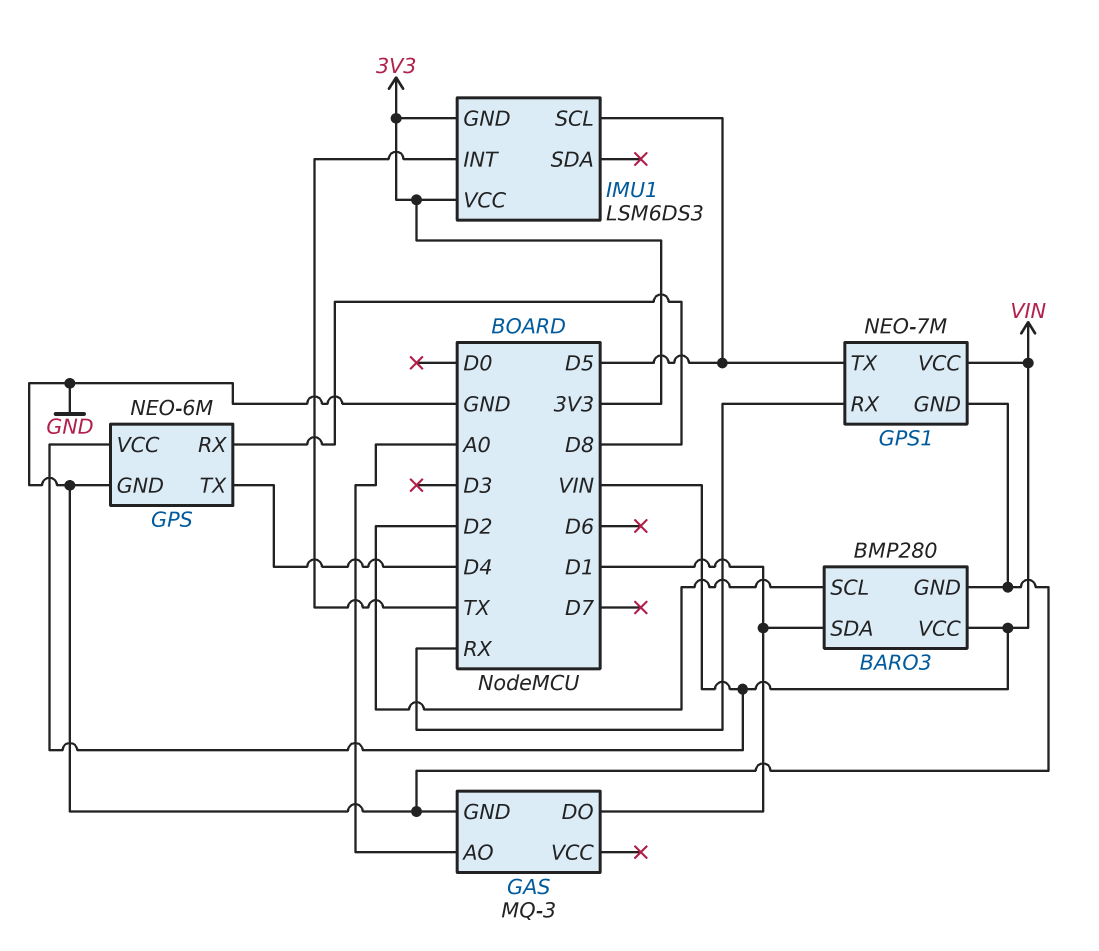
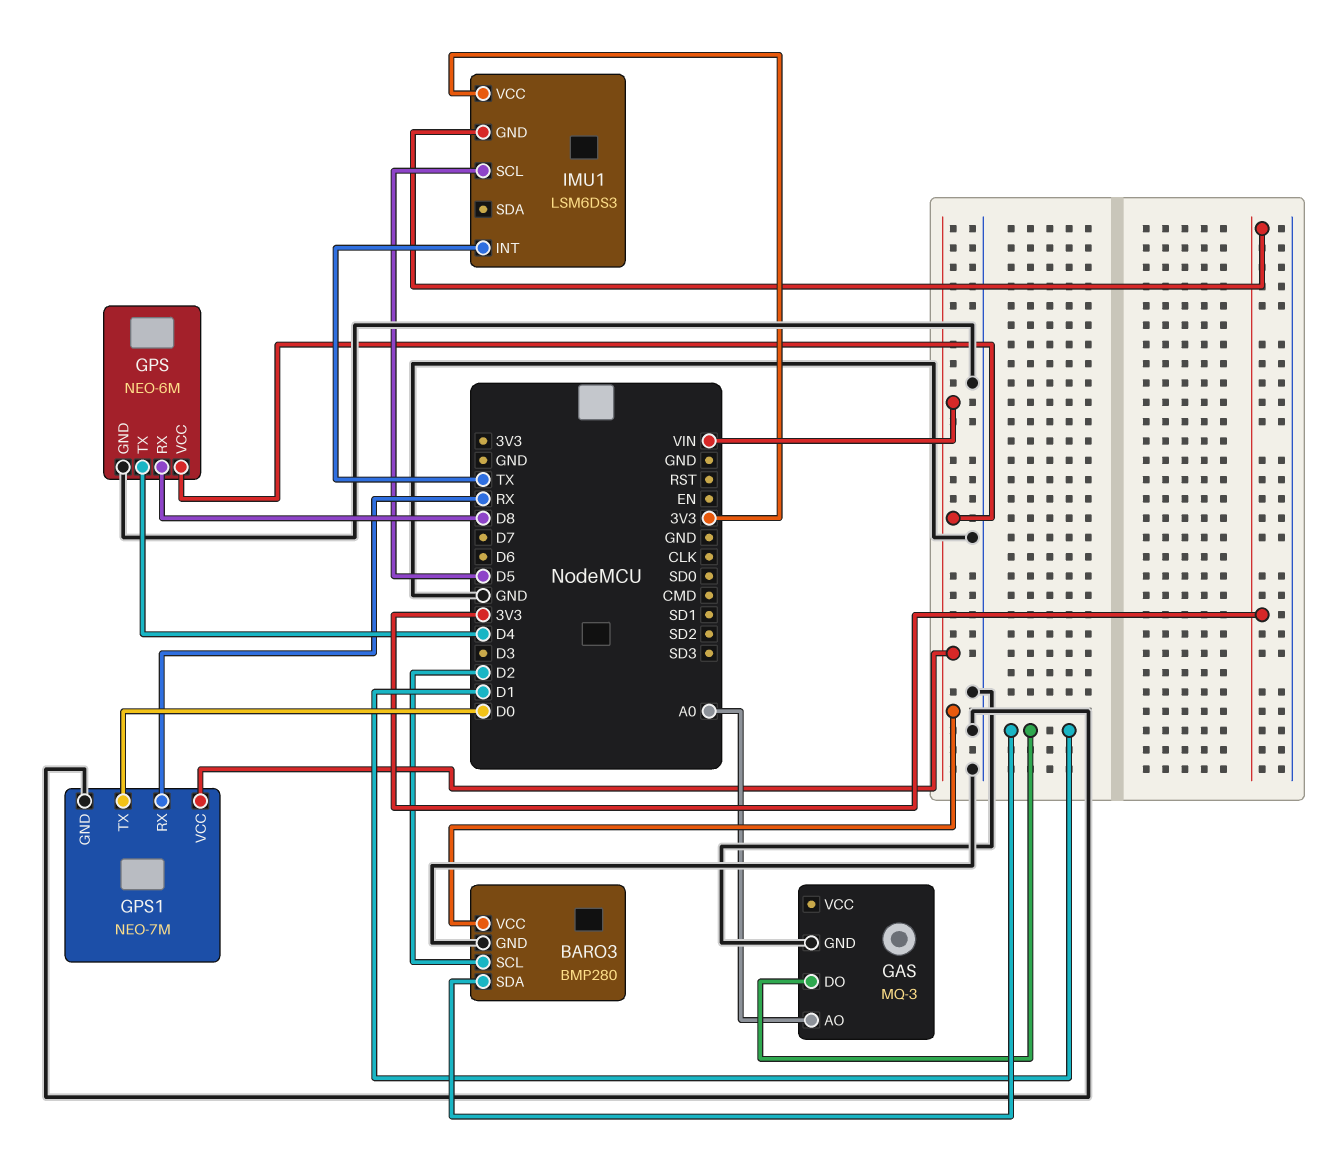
GPS1 pin TX: D5 -> D0

